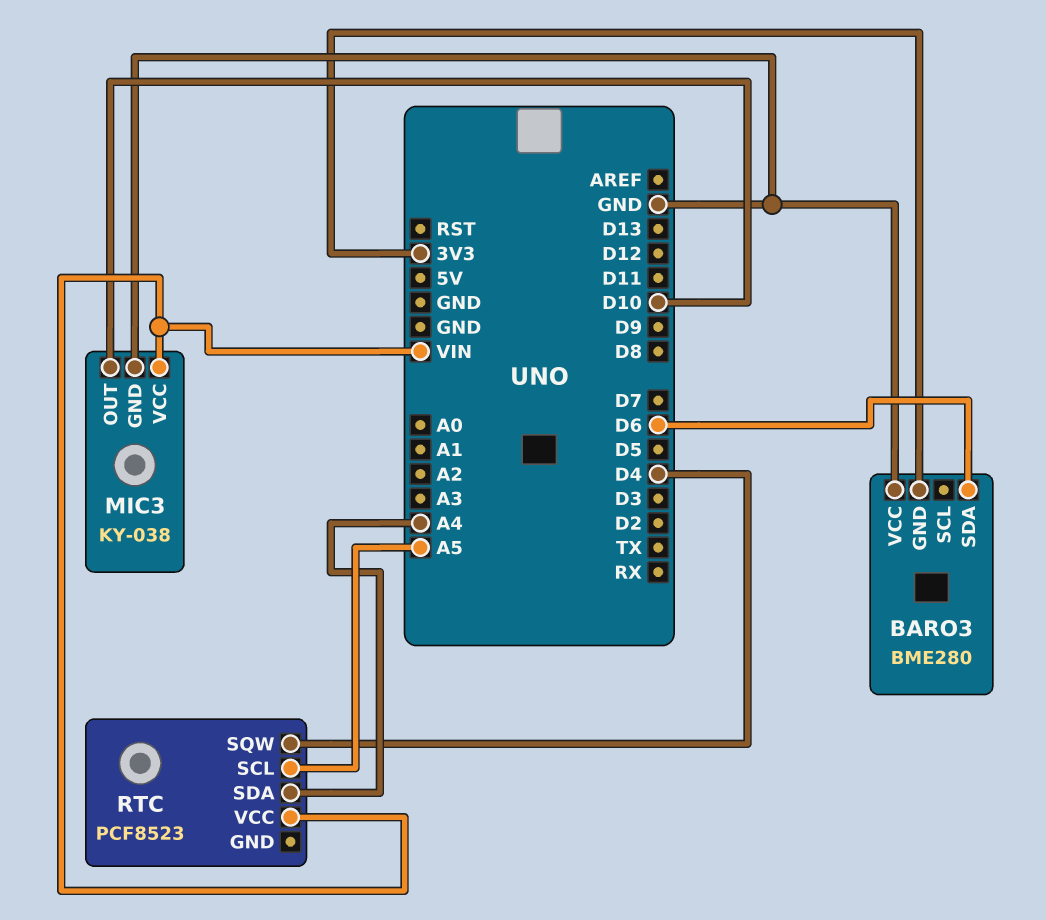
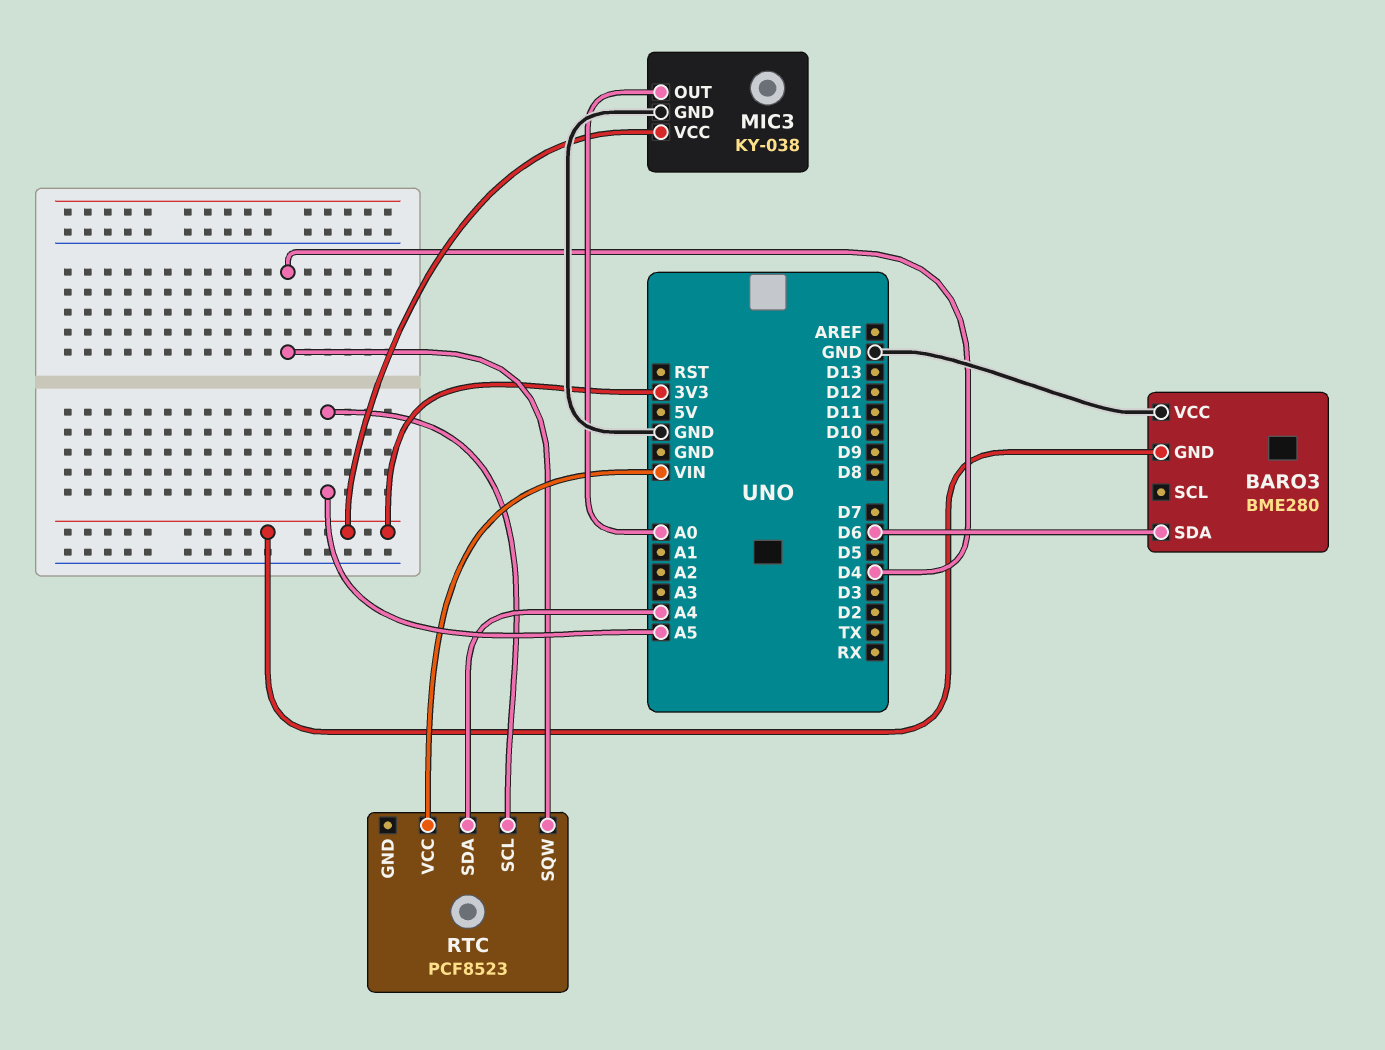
MIC3 pin OUT: D10 -> A0
MIC3 pin VCC: VIN -> 3V3

